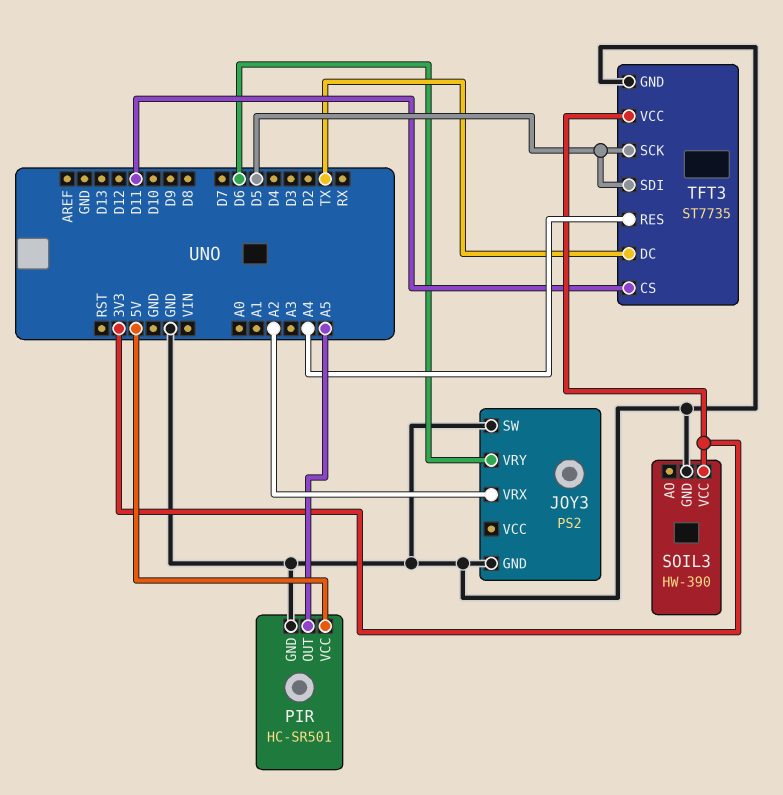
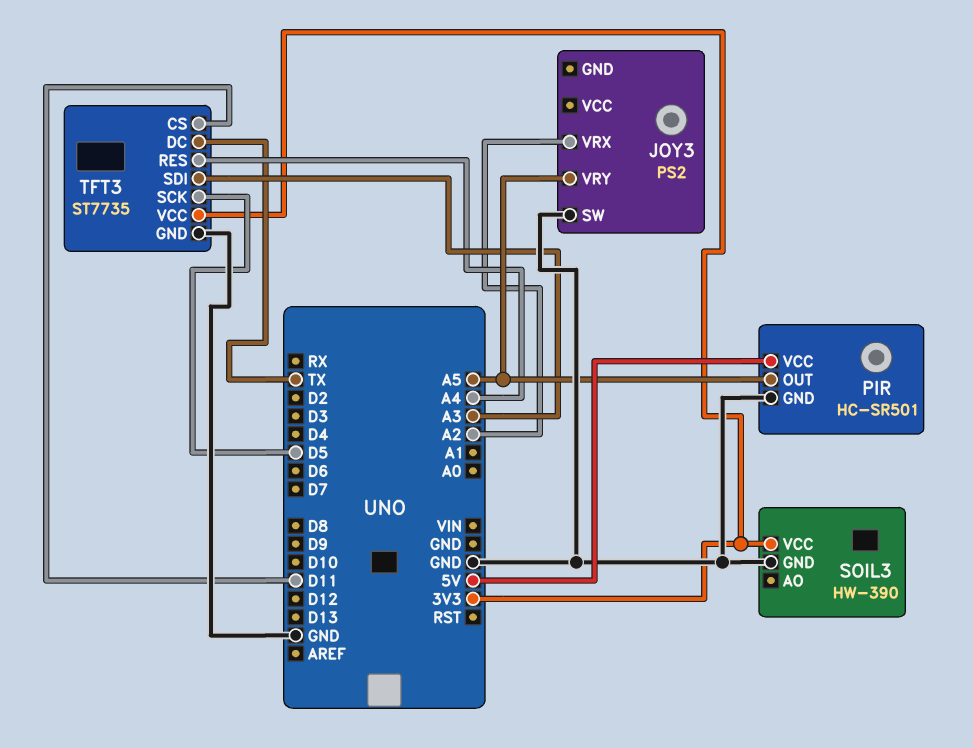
JOY3 pin GND: GND -> none
JOY3 pin VRY: D6 -> A5
TFT3 pin SDI: D5 -> A3

